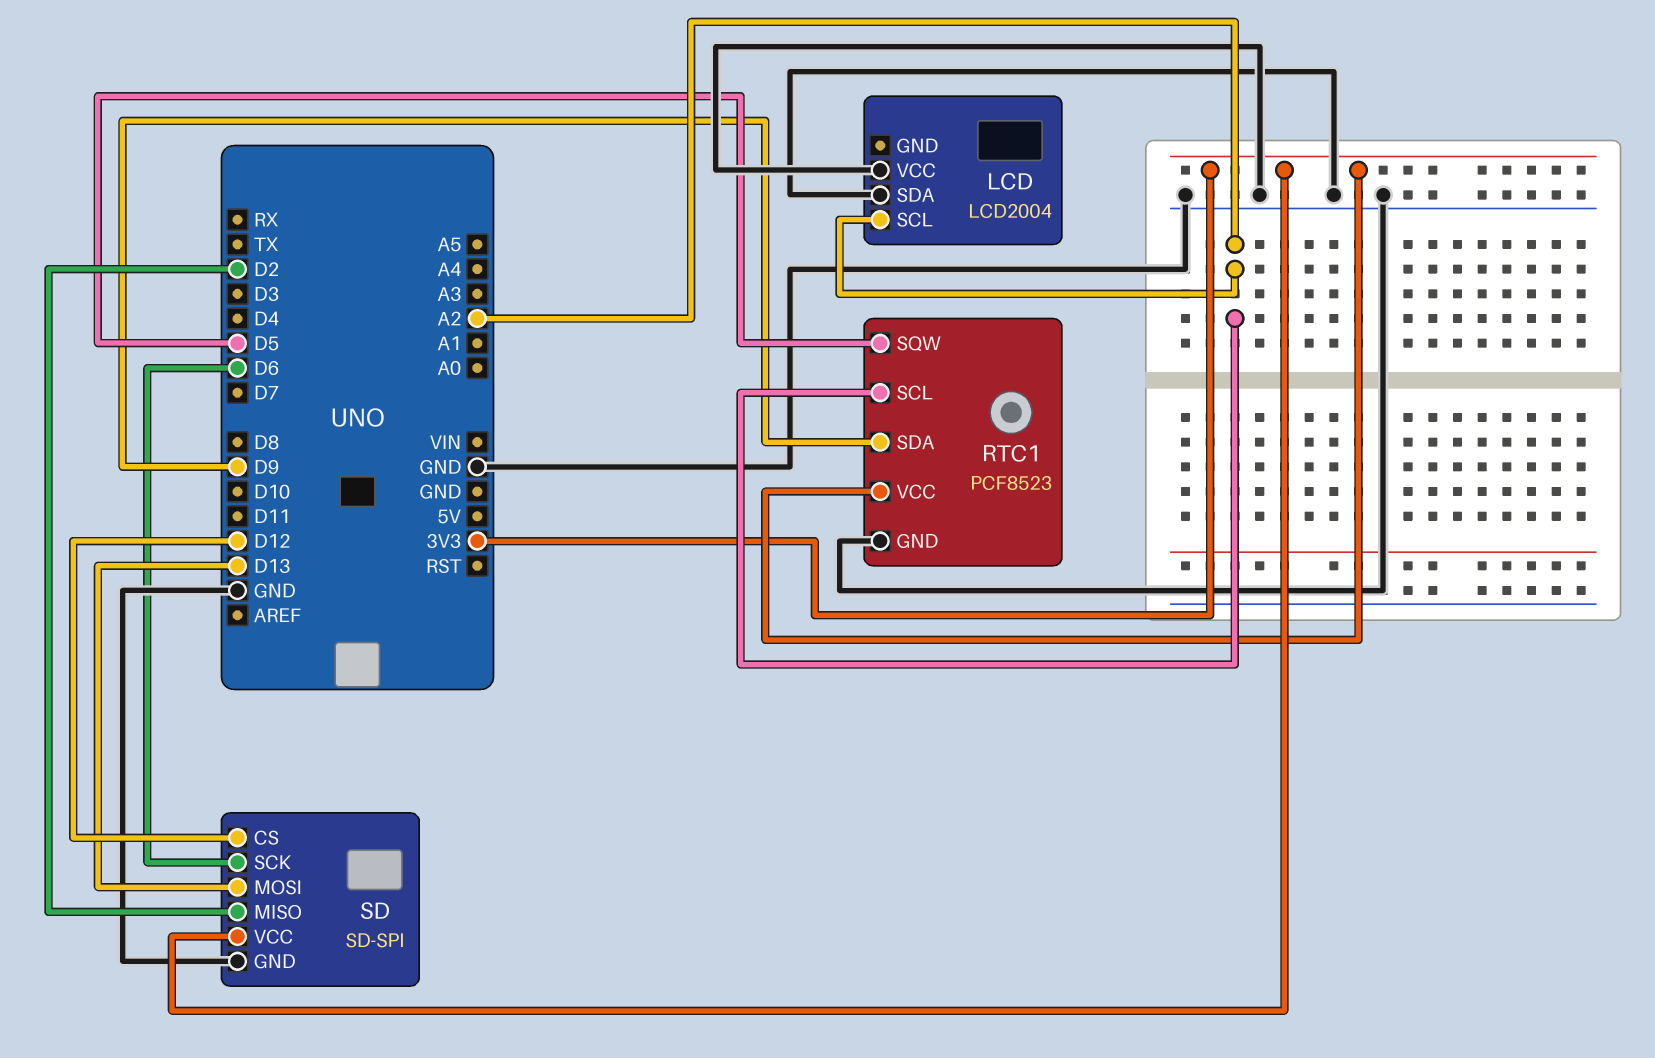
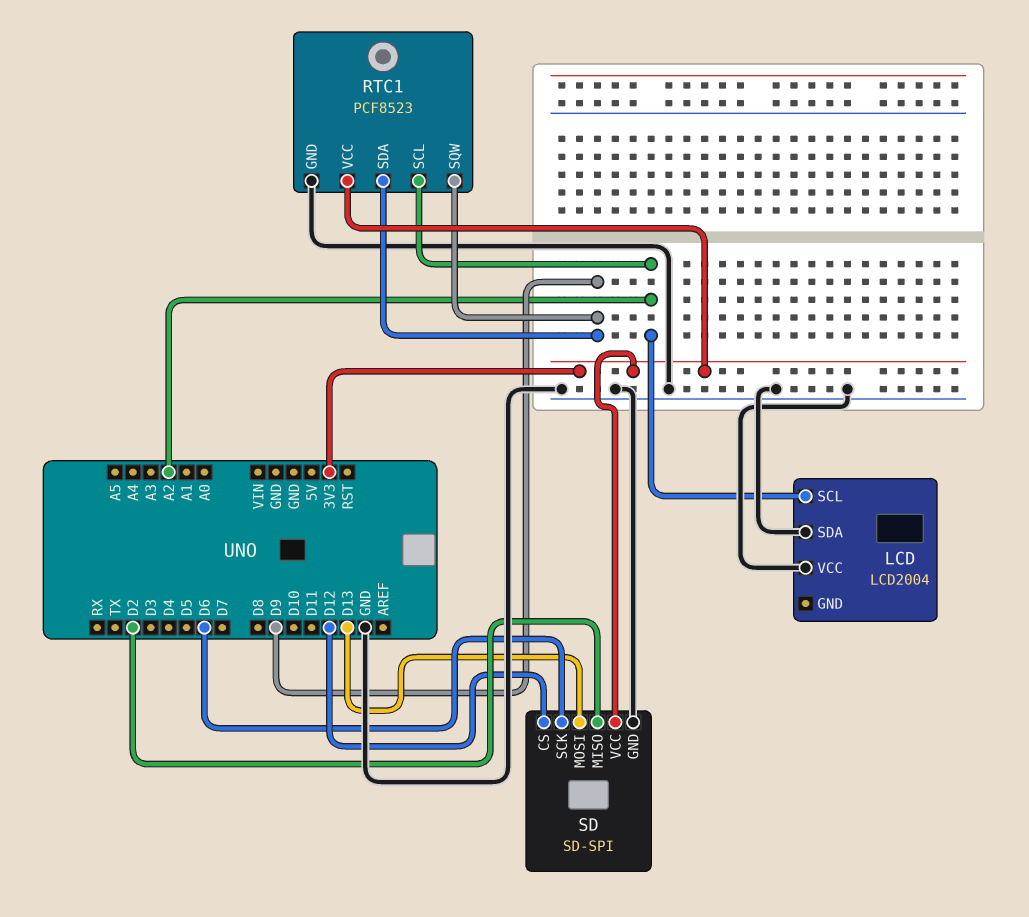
RTC1 pin SQW: D5 -> D9

